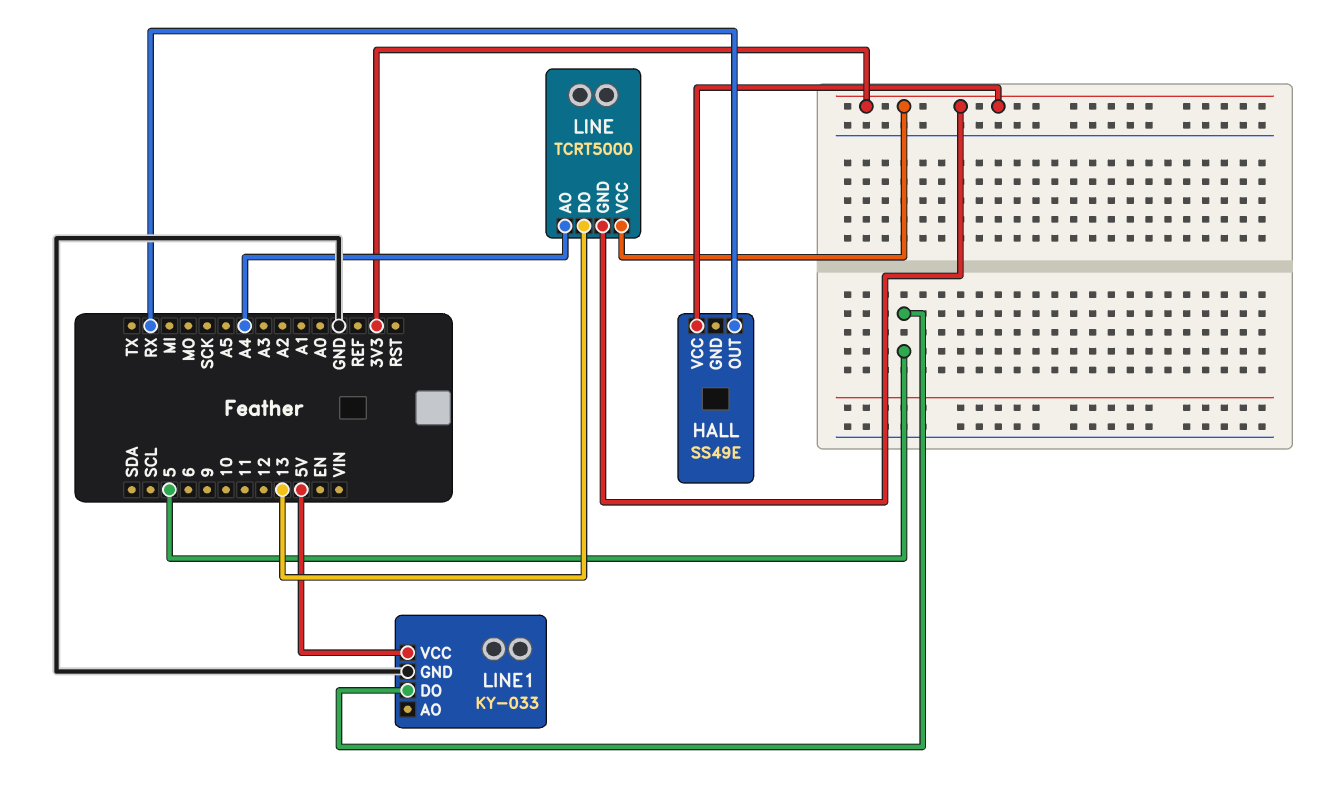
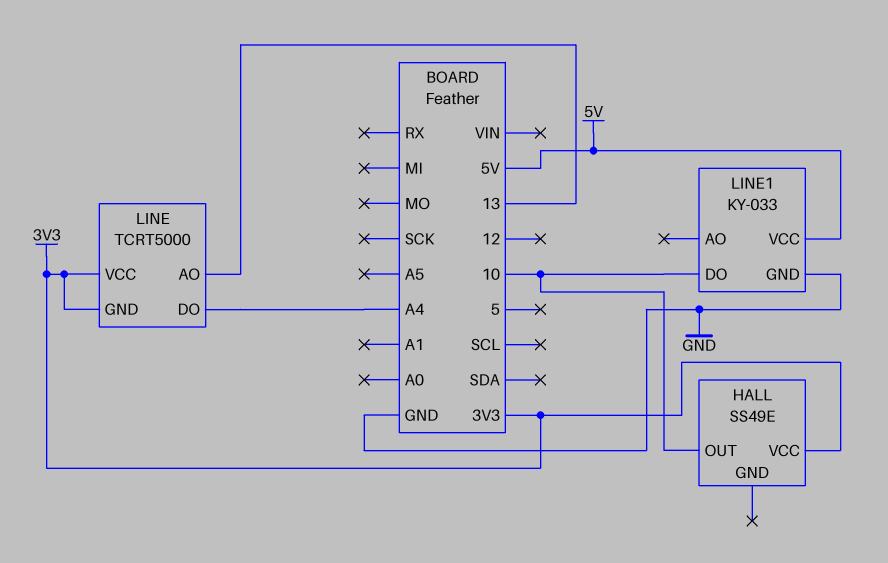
HALL pin OUT: RX -> 10
LINE pin AO: A4 -> 13
LINE pin DO: 13 -> A4
LINE1 pin DO: 5 -> 10

